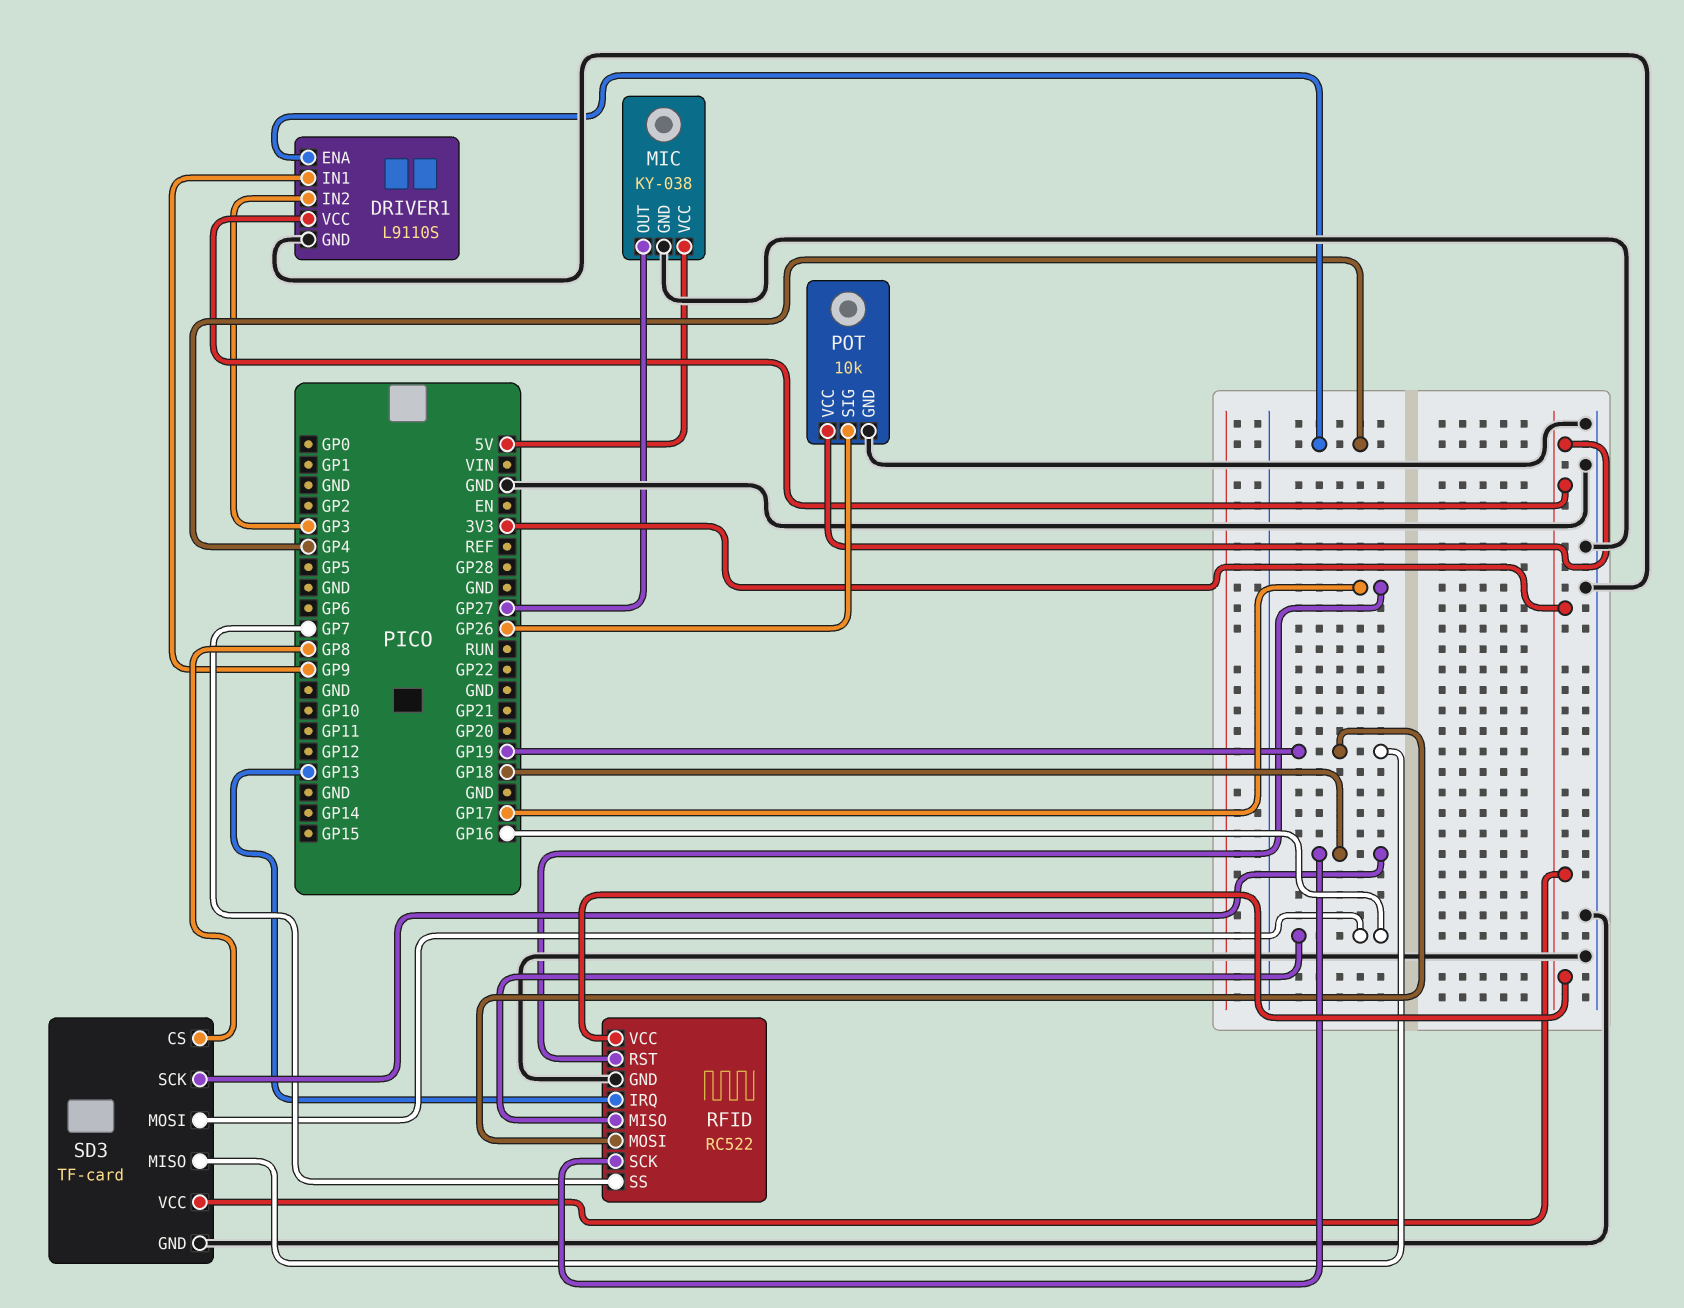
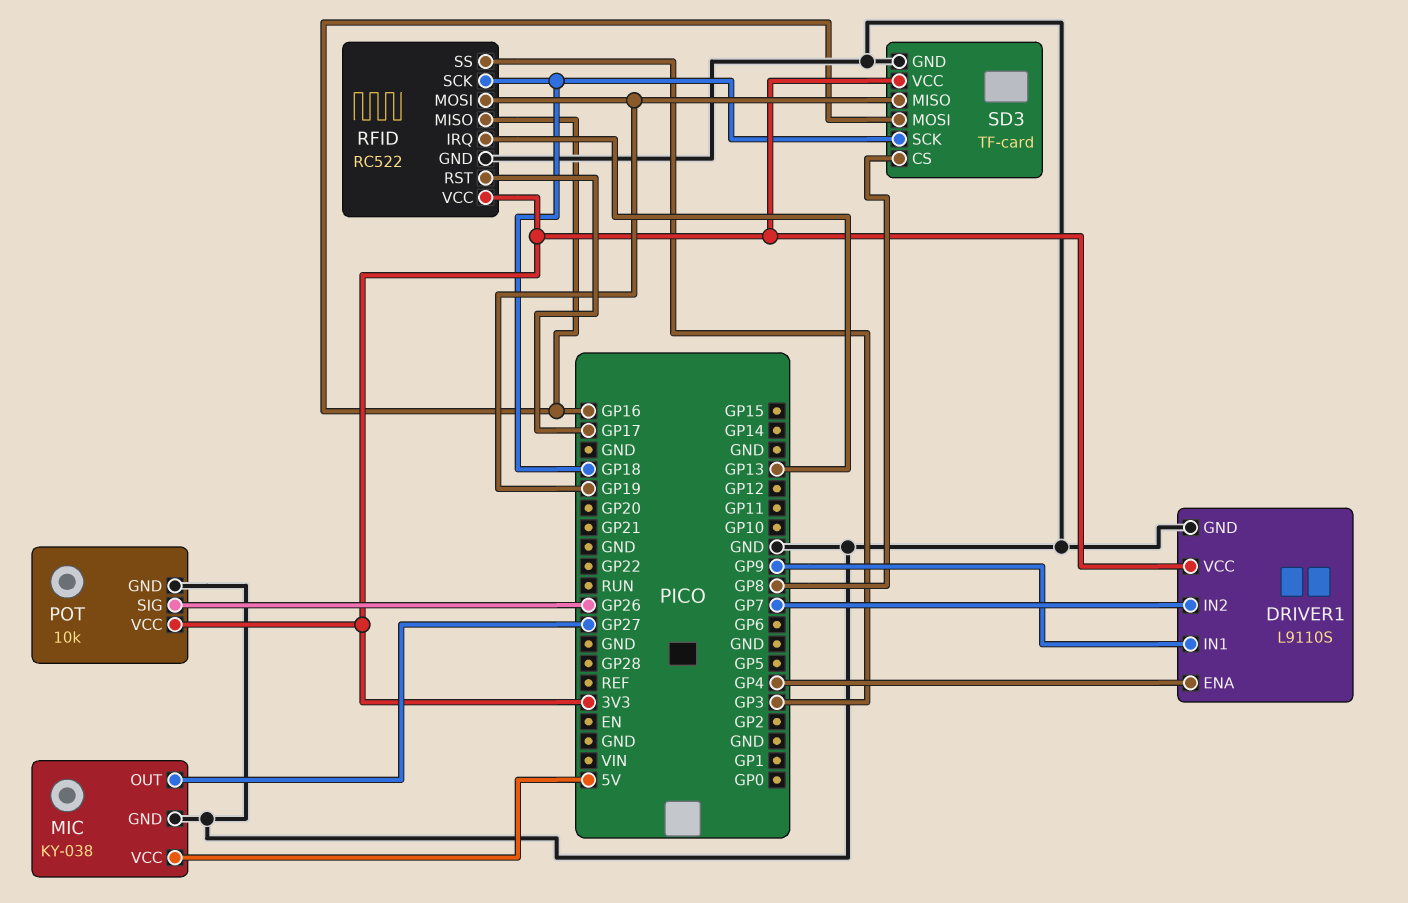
DRIVER1 pin IN2: GP3 -> GP7
RFID pin SS: GP7 -> GP3

